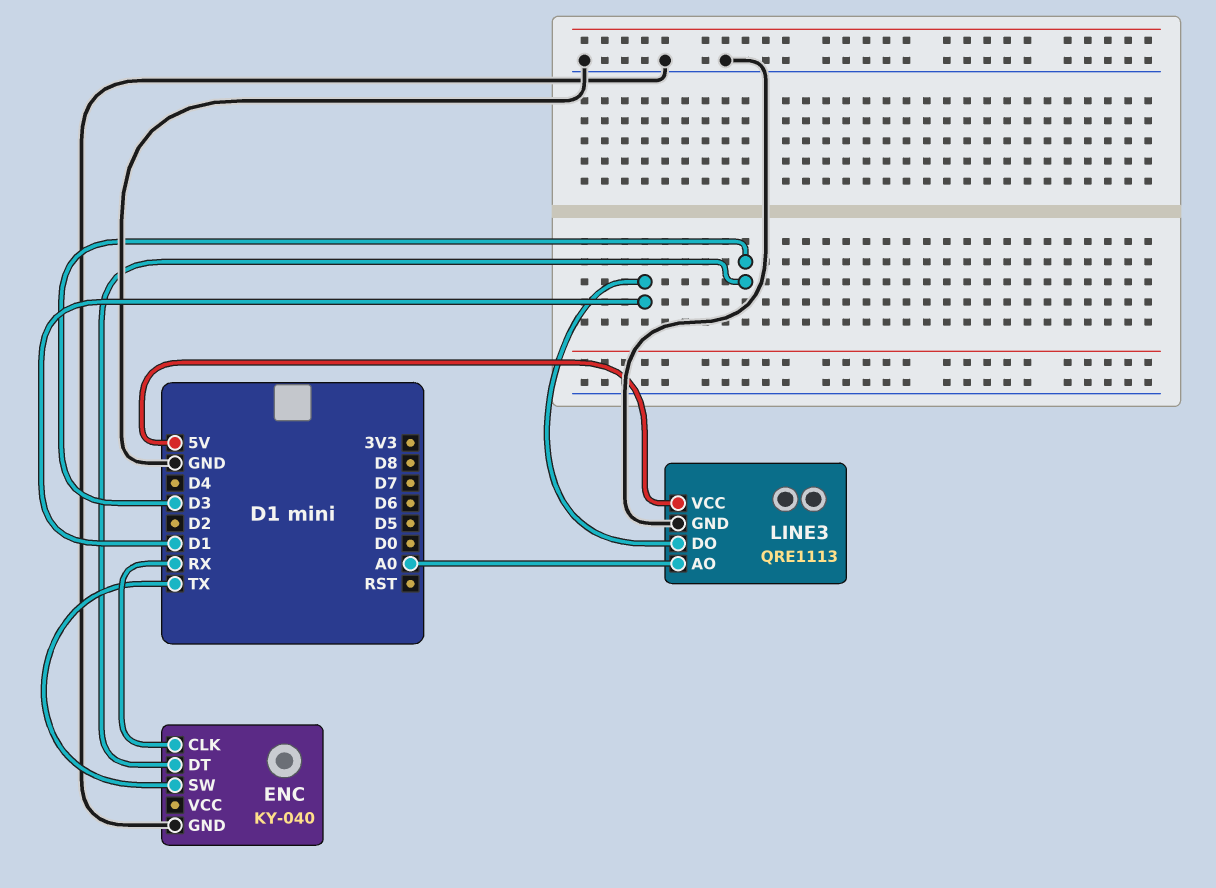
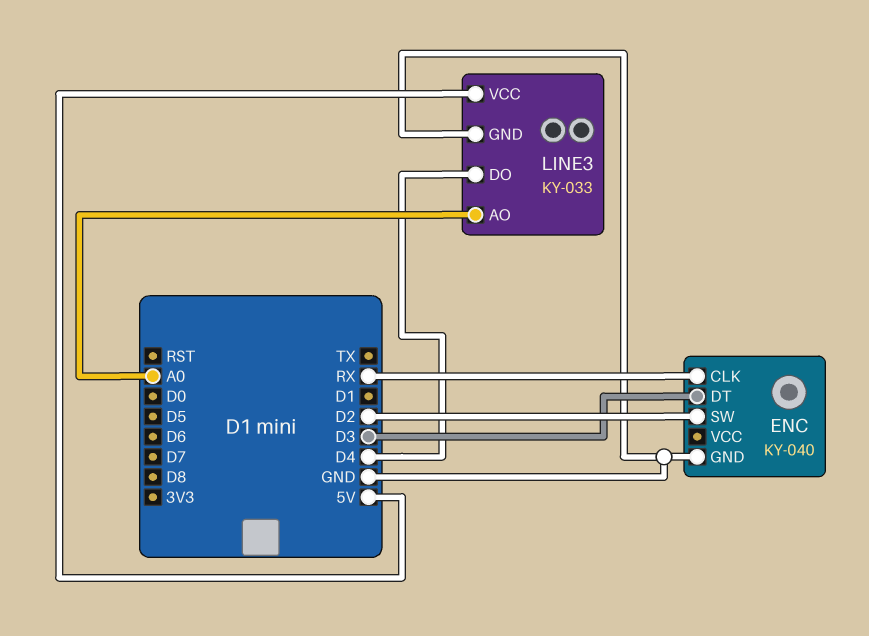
ENC pin SW: TX -> D2
LINE3: QRE1113 -> KY-033
LINE3 pin DO: D1 -> D4

